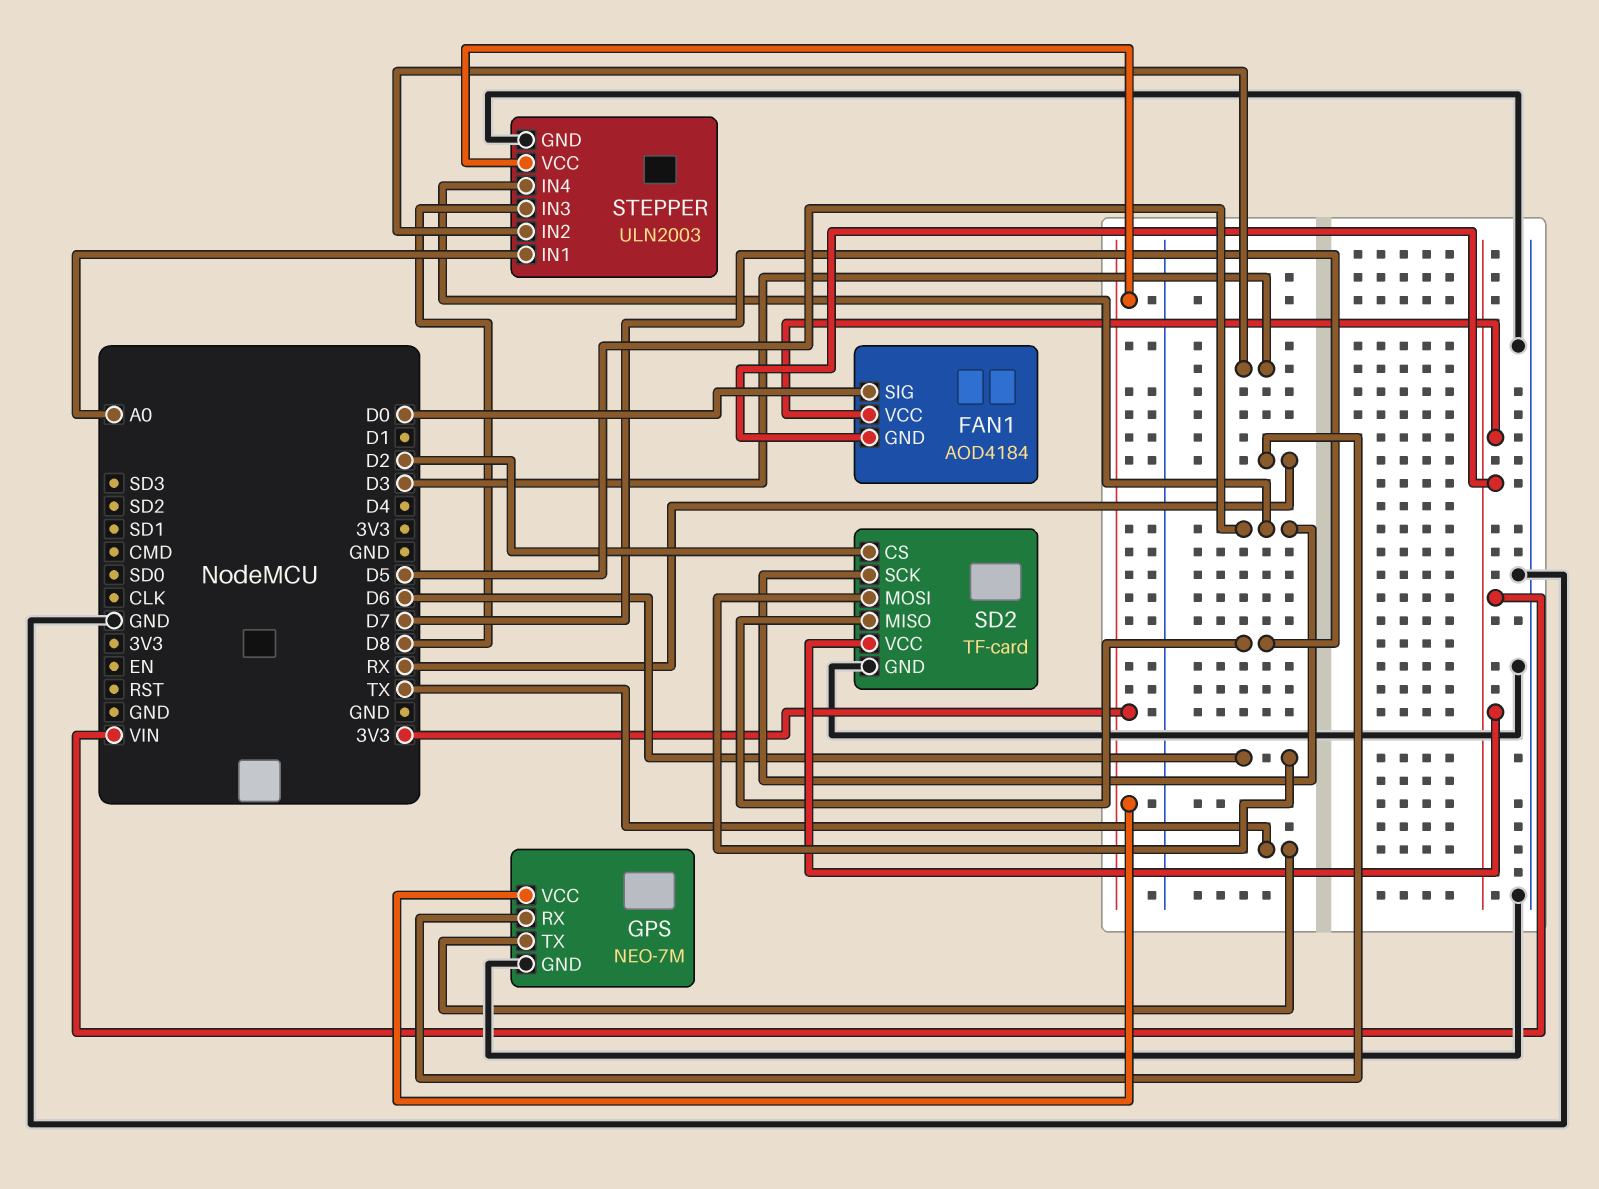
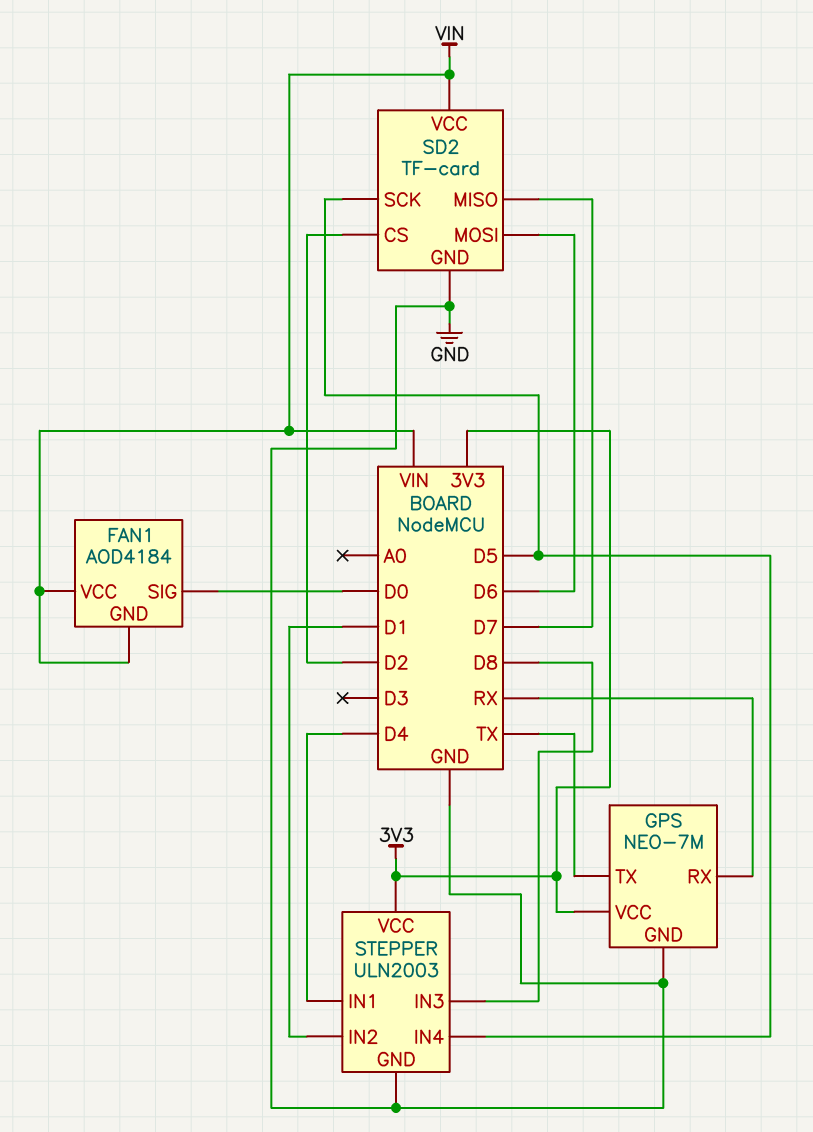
STEPPER pin IN1: A0 -> D4
STEPPER pin IN2: D3 -> D1

